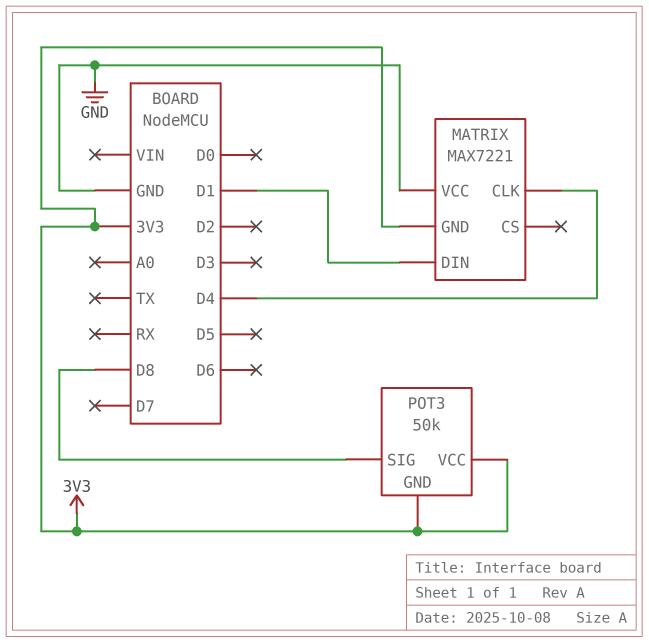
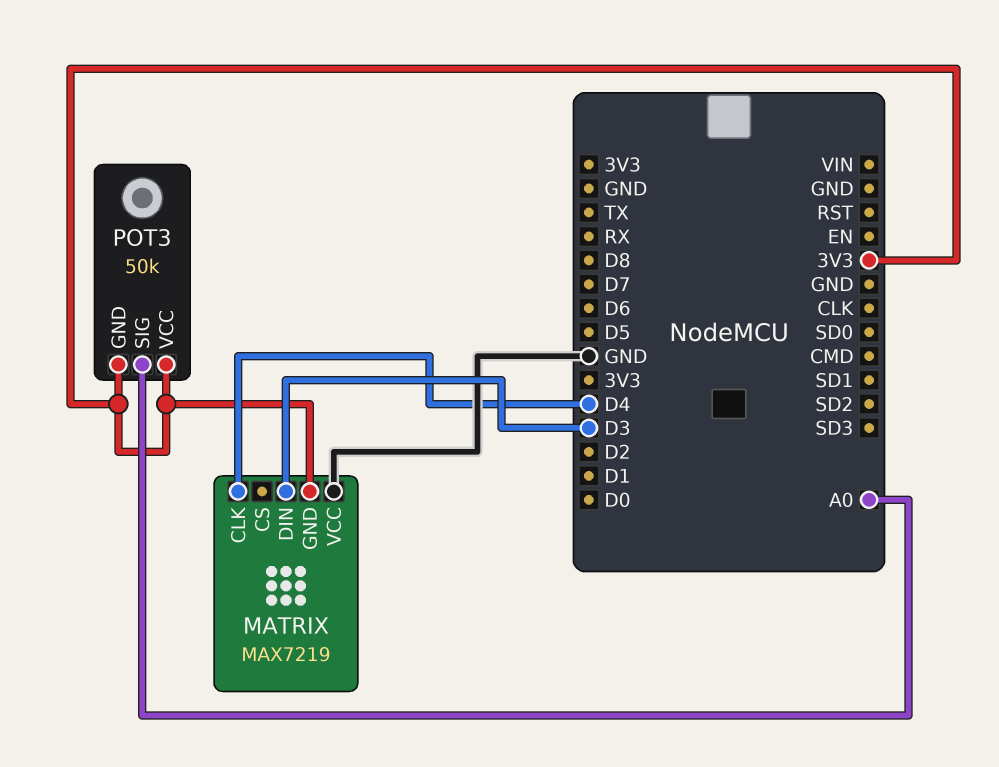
MATRIX: MAX7221 -> MAX7219
MATRIX pin DIN: D1 -> D3
POT3 pin SIG: D8 -> A0

